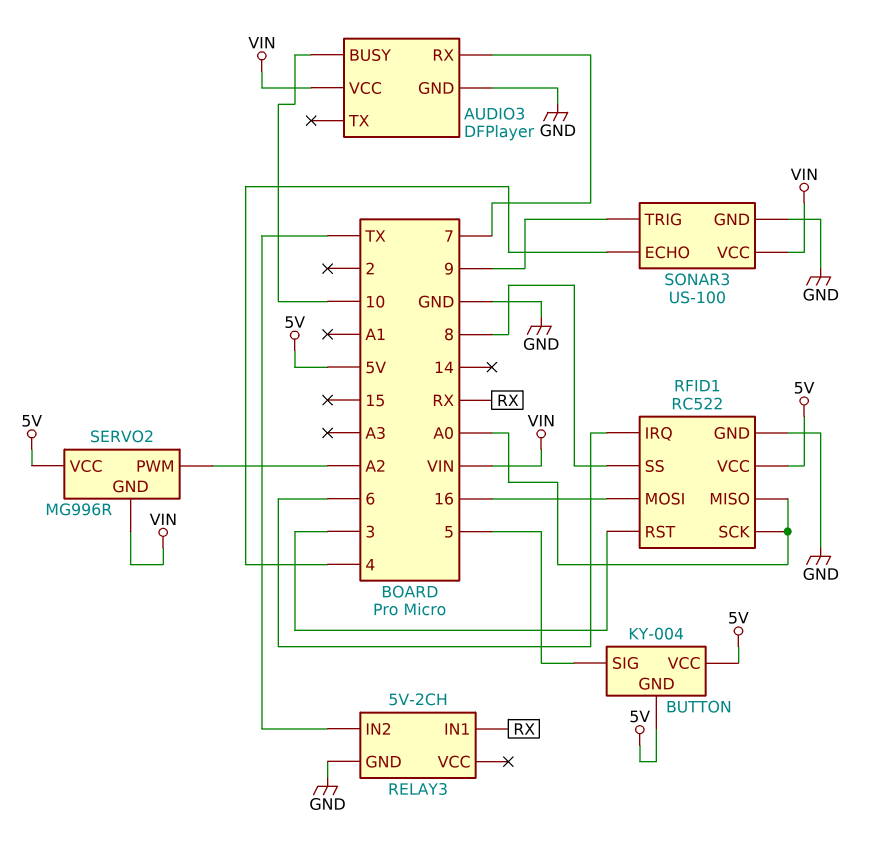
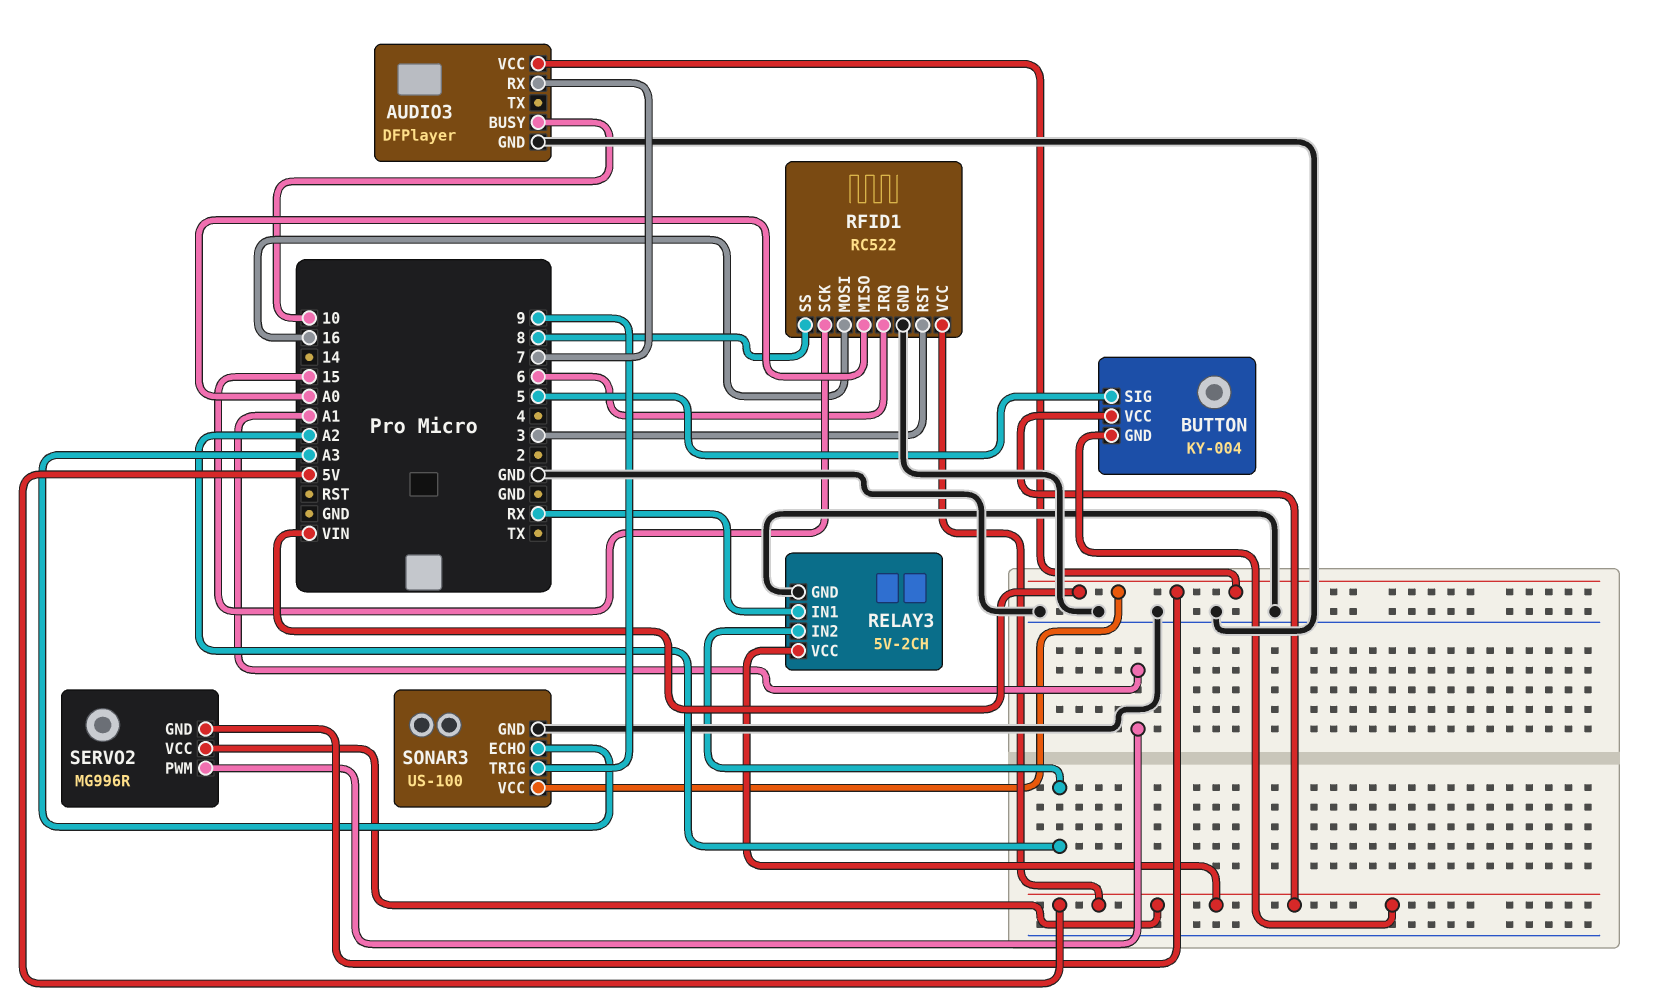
RELAY3 pin IN2: TX -> A2
RELAY3 pin VCC: none -> 5V
RFID1 pin SCK: A0 -> 15
SERVO2 pin PWM: A2 -> A1
SONAR3 pin ECHO: 4 -> A3

